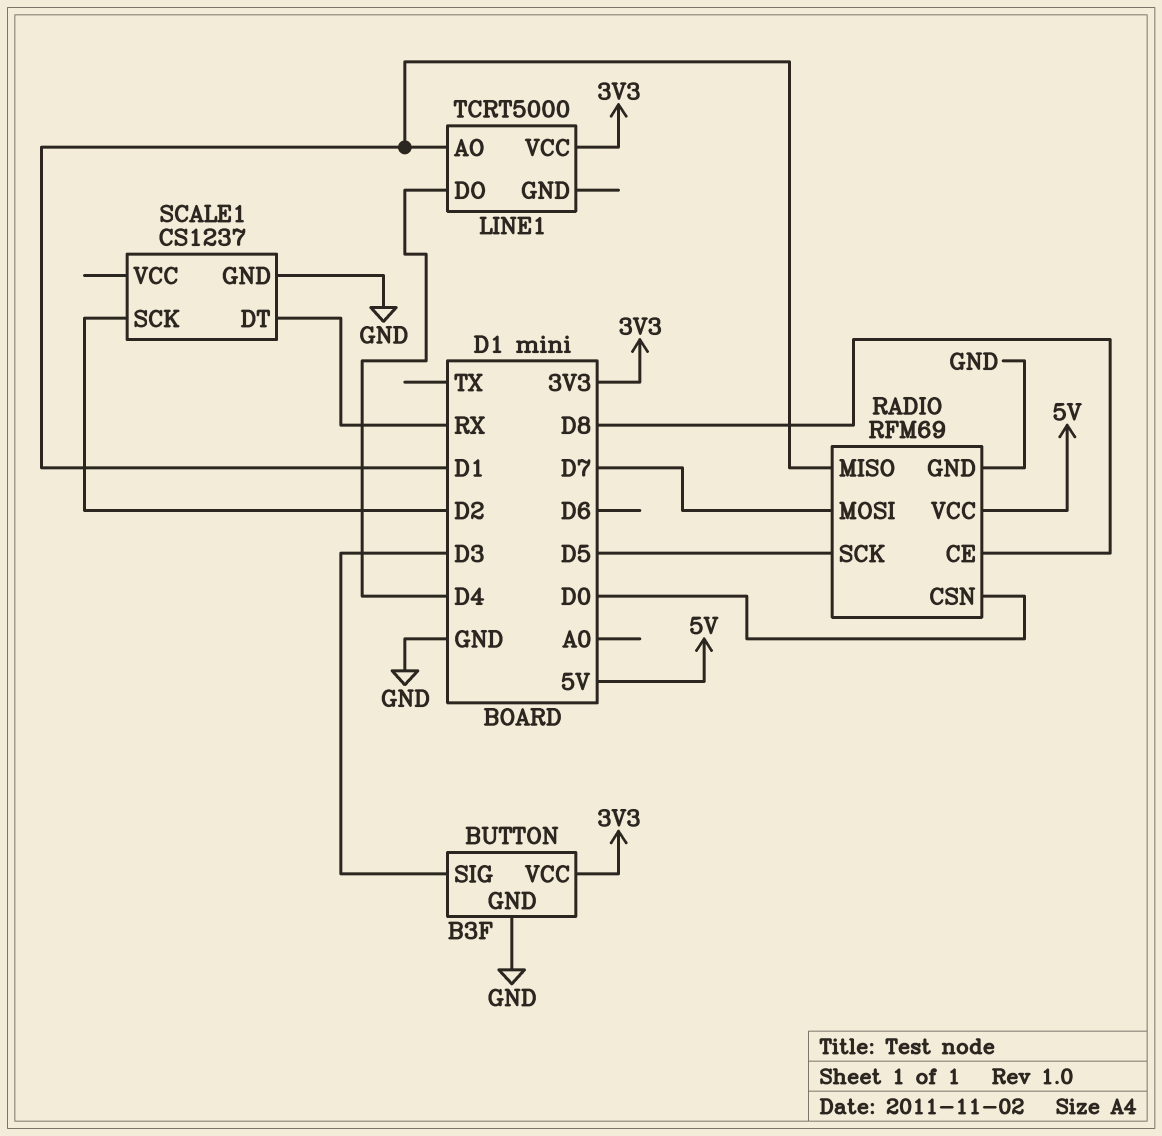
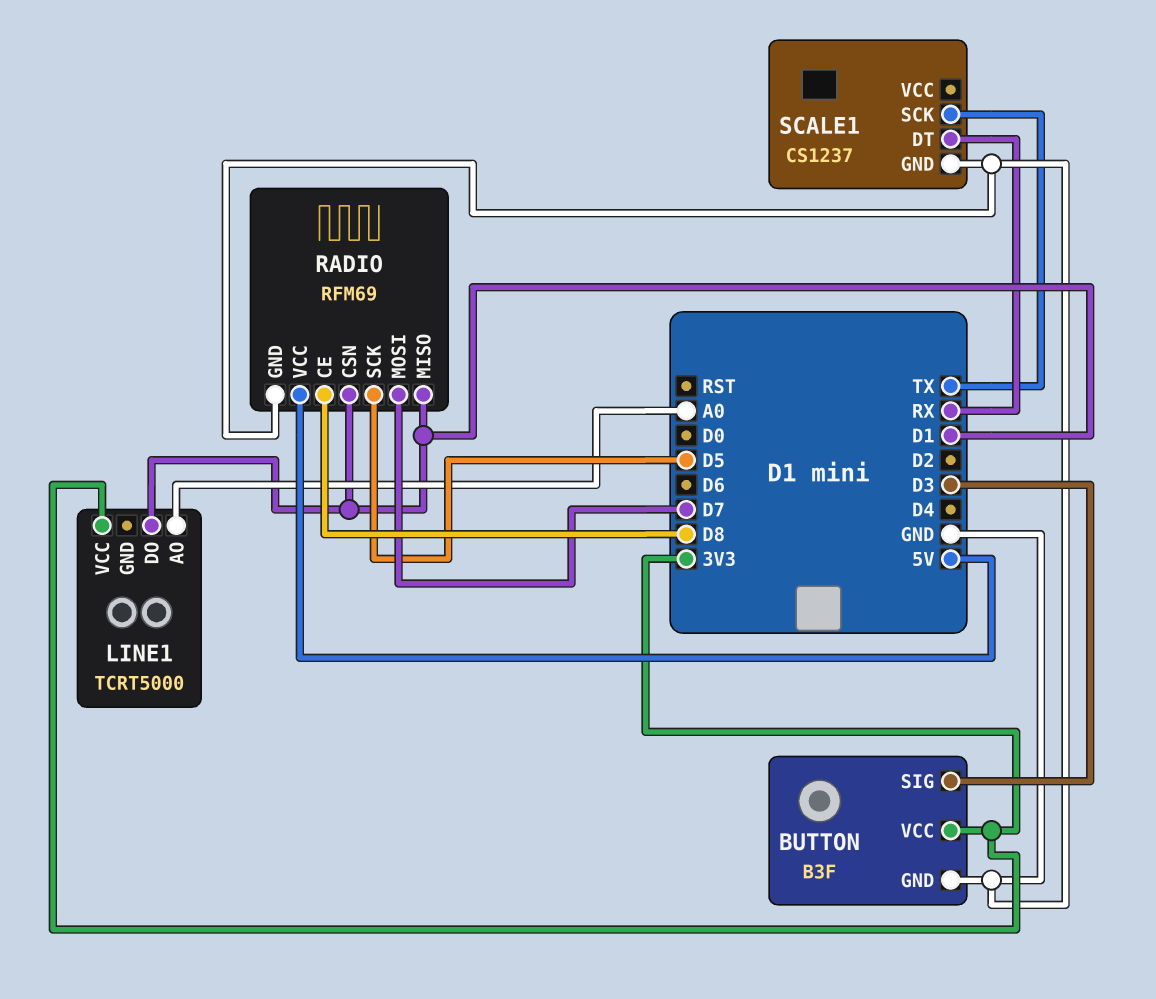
LINE1 pin AO: D1 -> A0
LINE1 pin DO: D4 -> D1
RADIO pin CSN: D0 -> D1
SCALE1 pin SCK: D2 -> TX

